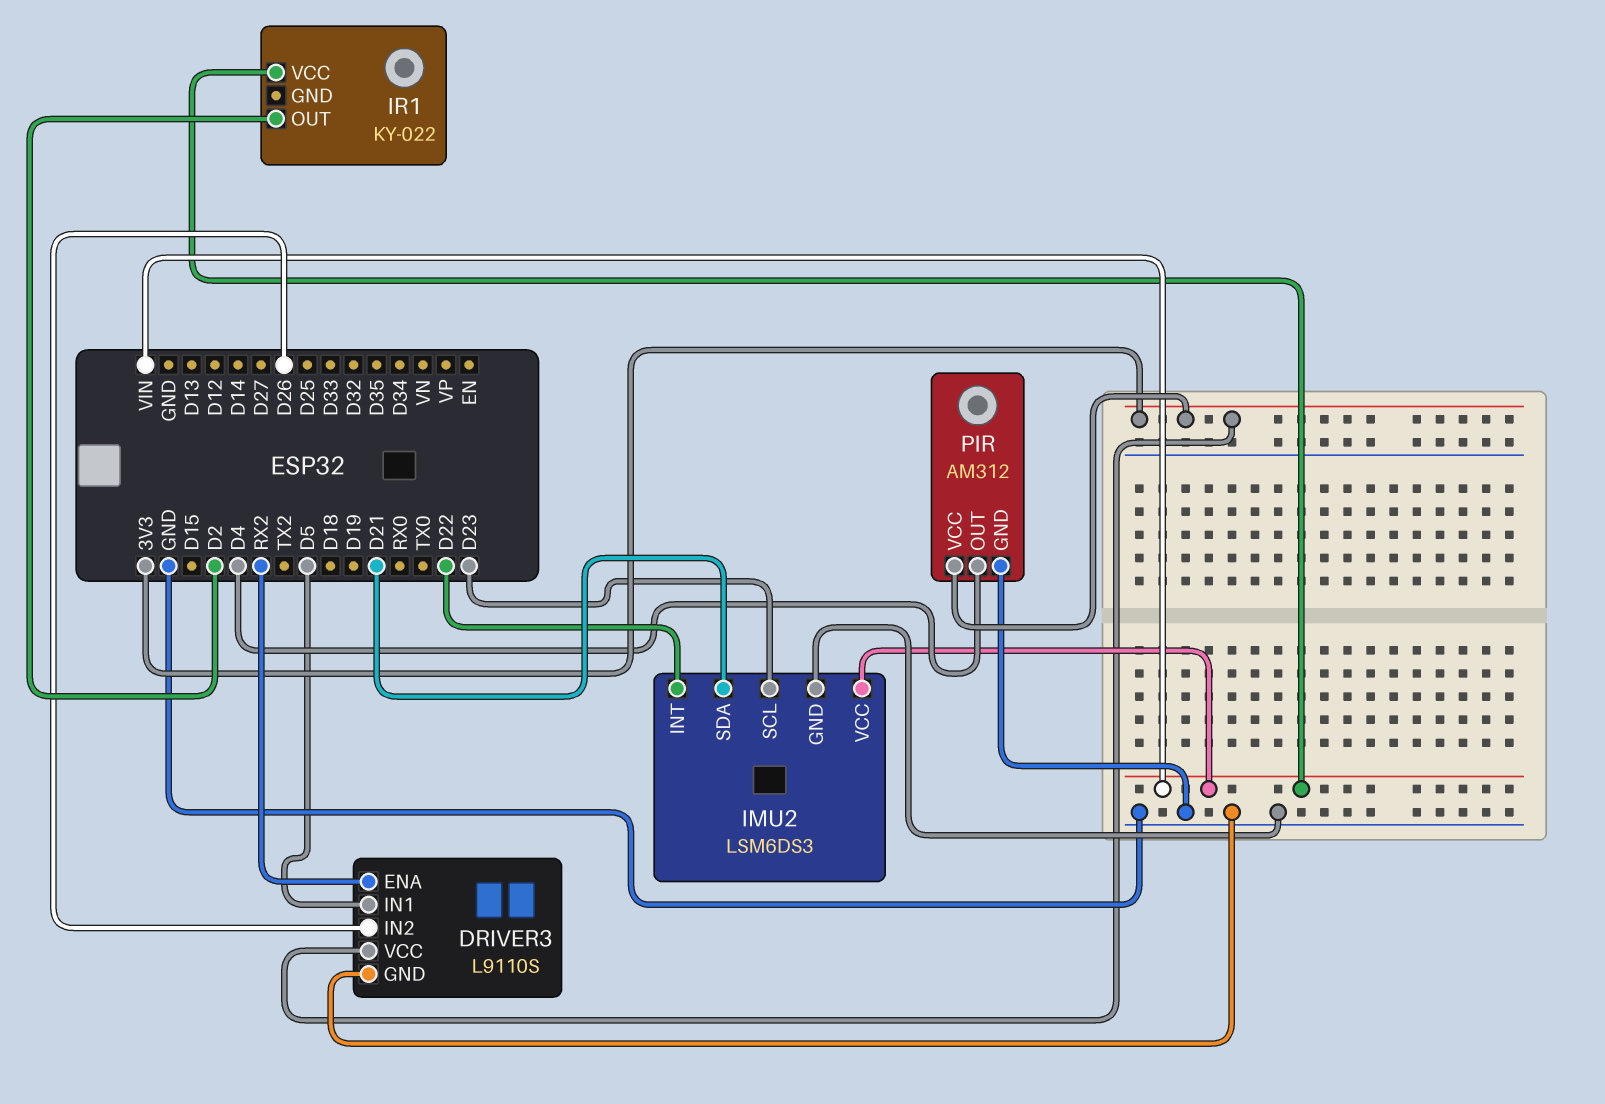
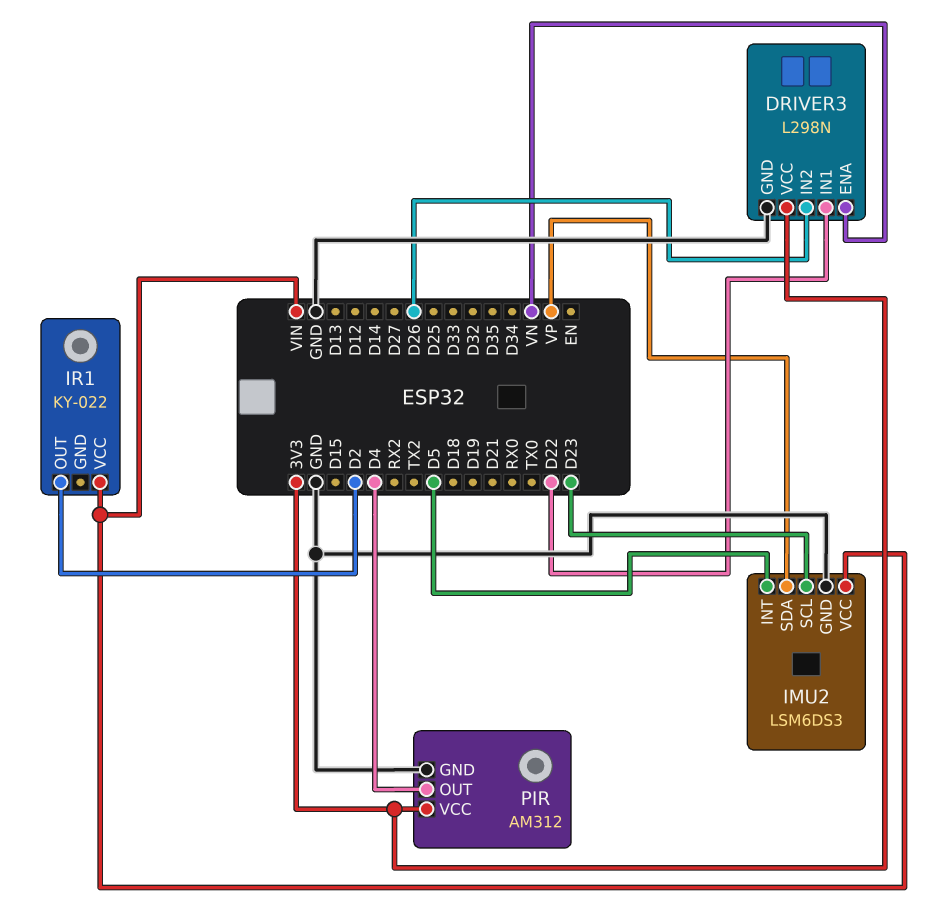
DRIVER3: L9110S -> L298N
DRIVER3 pin ENA: RX2 -> VN
DRIVER3 pin IN1: D5 -> D22
IMU2 pin INT: D22 -> D5
IMU2 pin SDA: D21 -> VP

